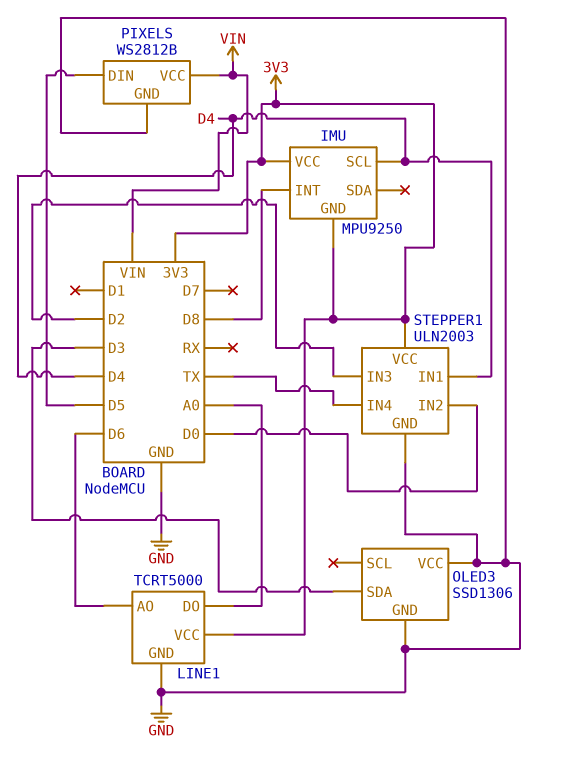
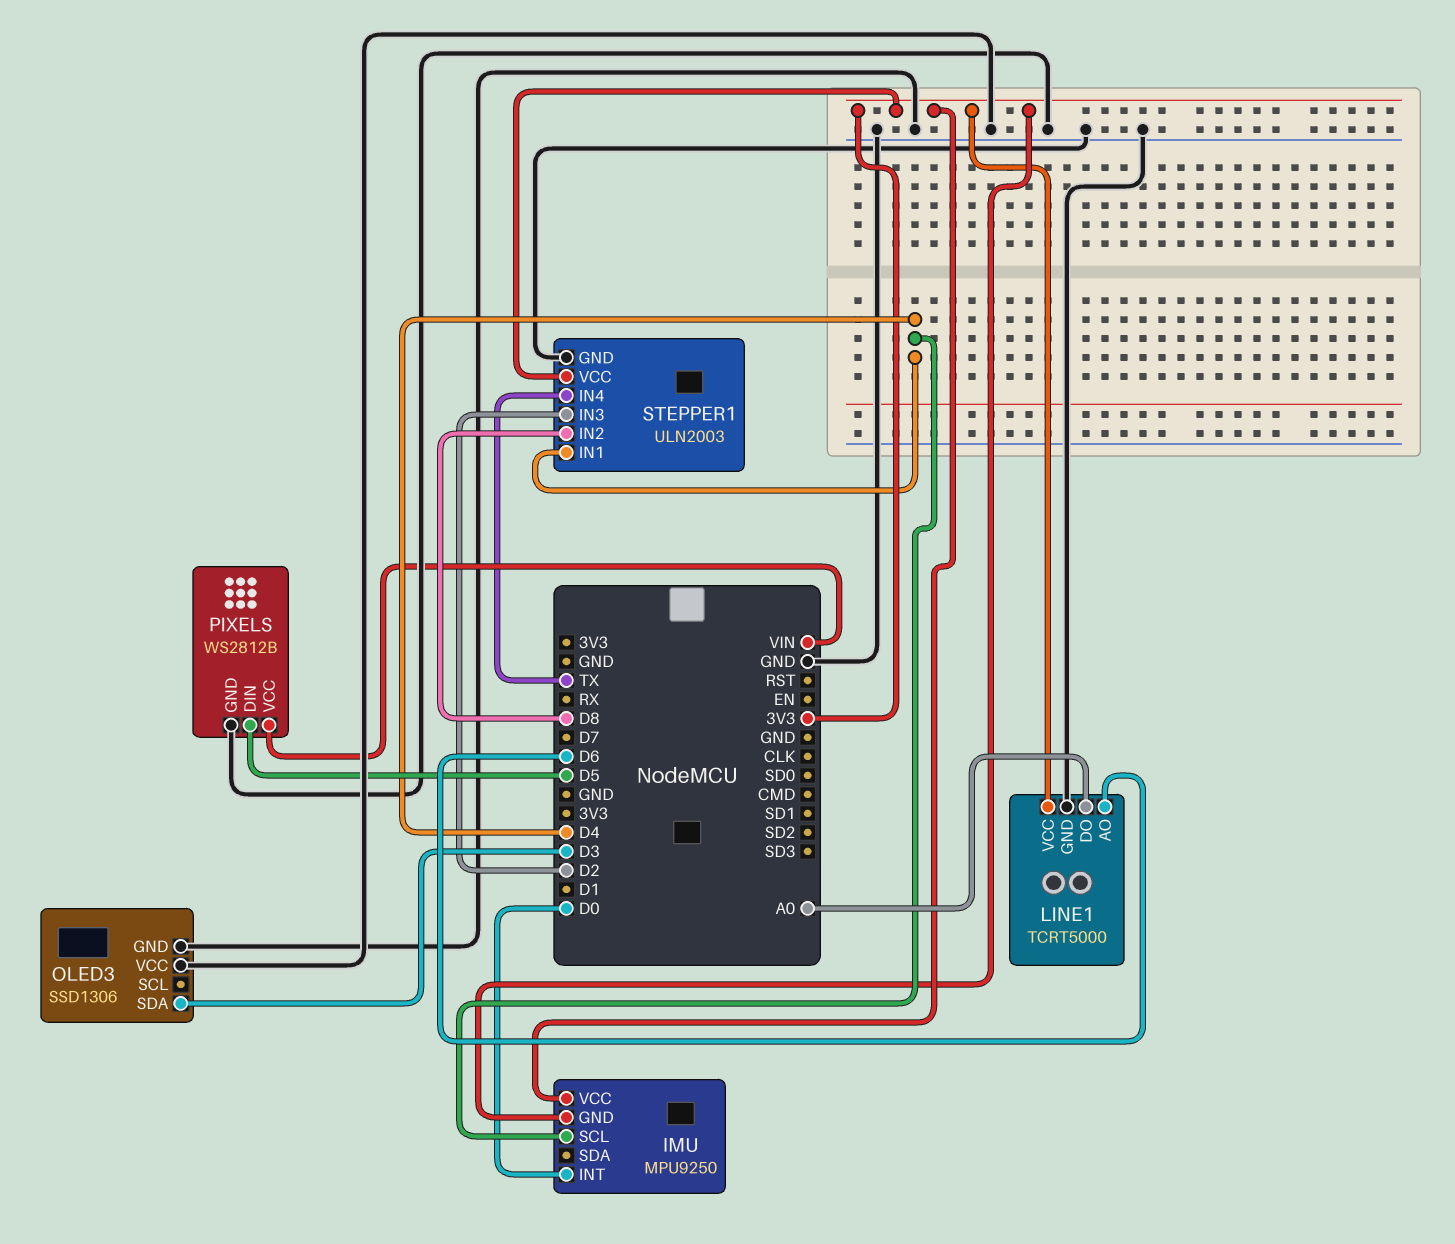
IMU pin INT: D8 -> D0
STEPPER1 pin IN2: D0 -> D8

